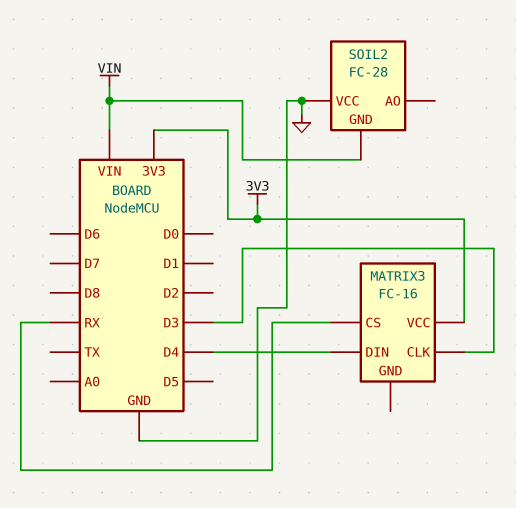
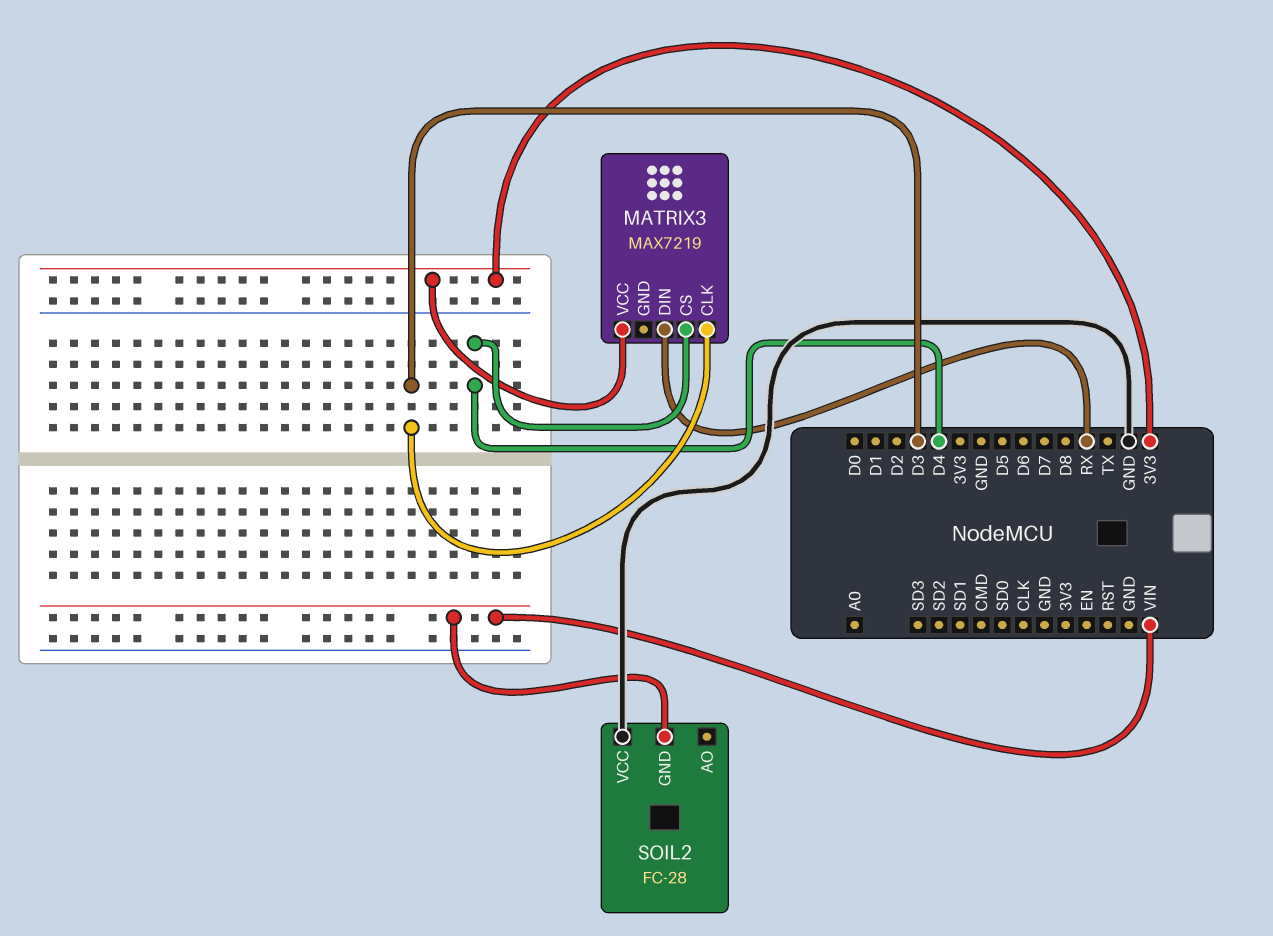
MATRIX3: FC-16 -> MAX7219
MATRIX3 pin CS: RX -> D4
MATRIX3 pin DIN: D4 -> RX

